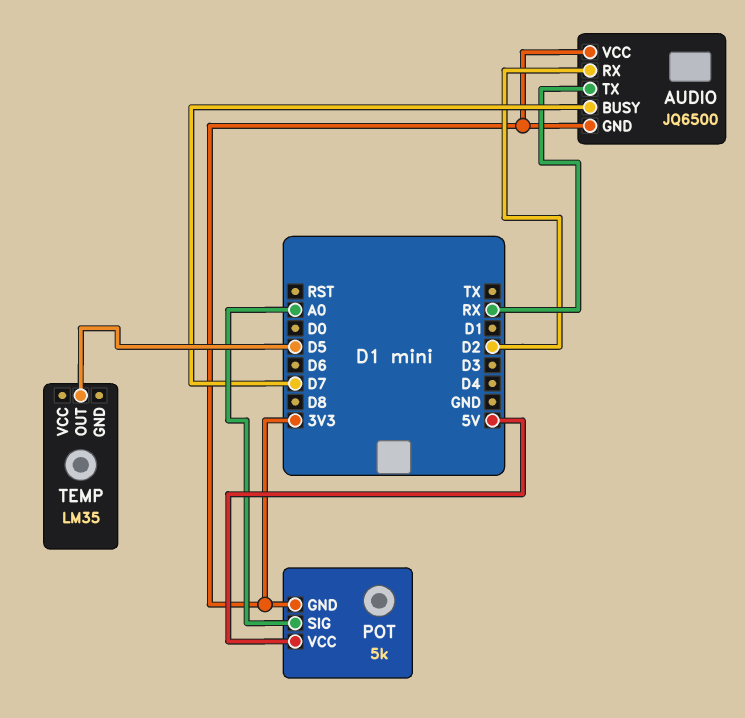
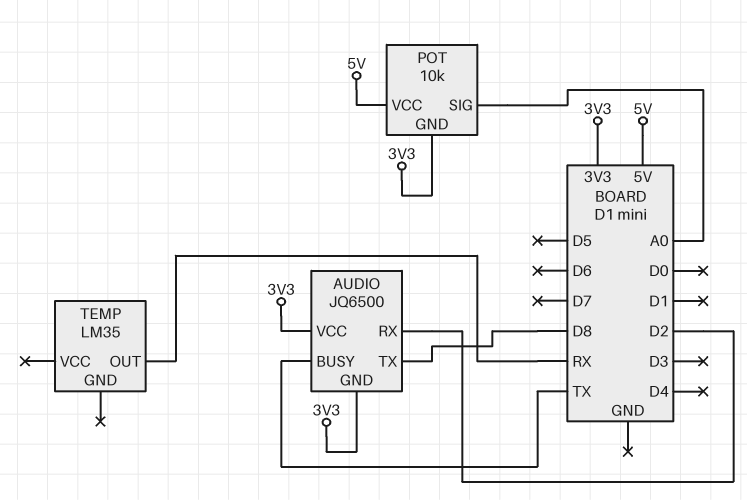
AUDIO pin BUSY: D7 -> TX
AUDIO pin TX: RX -> D8
POT: 5k -> 10k
TEMP pin OUT: D5 -> RX

